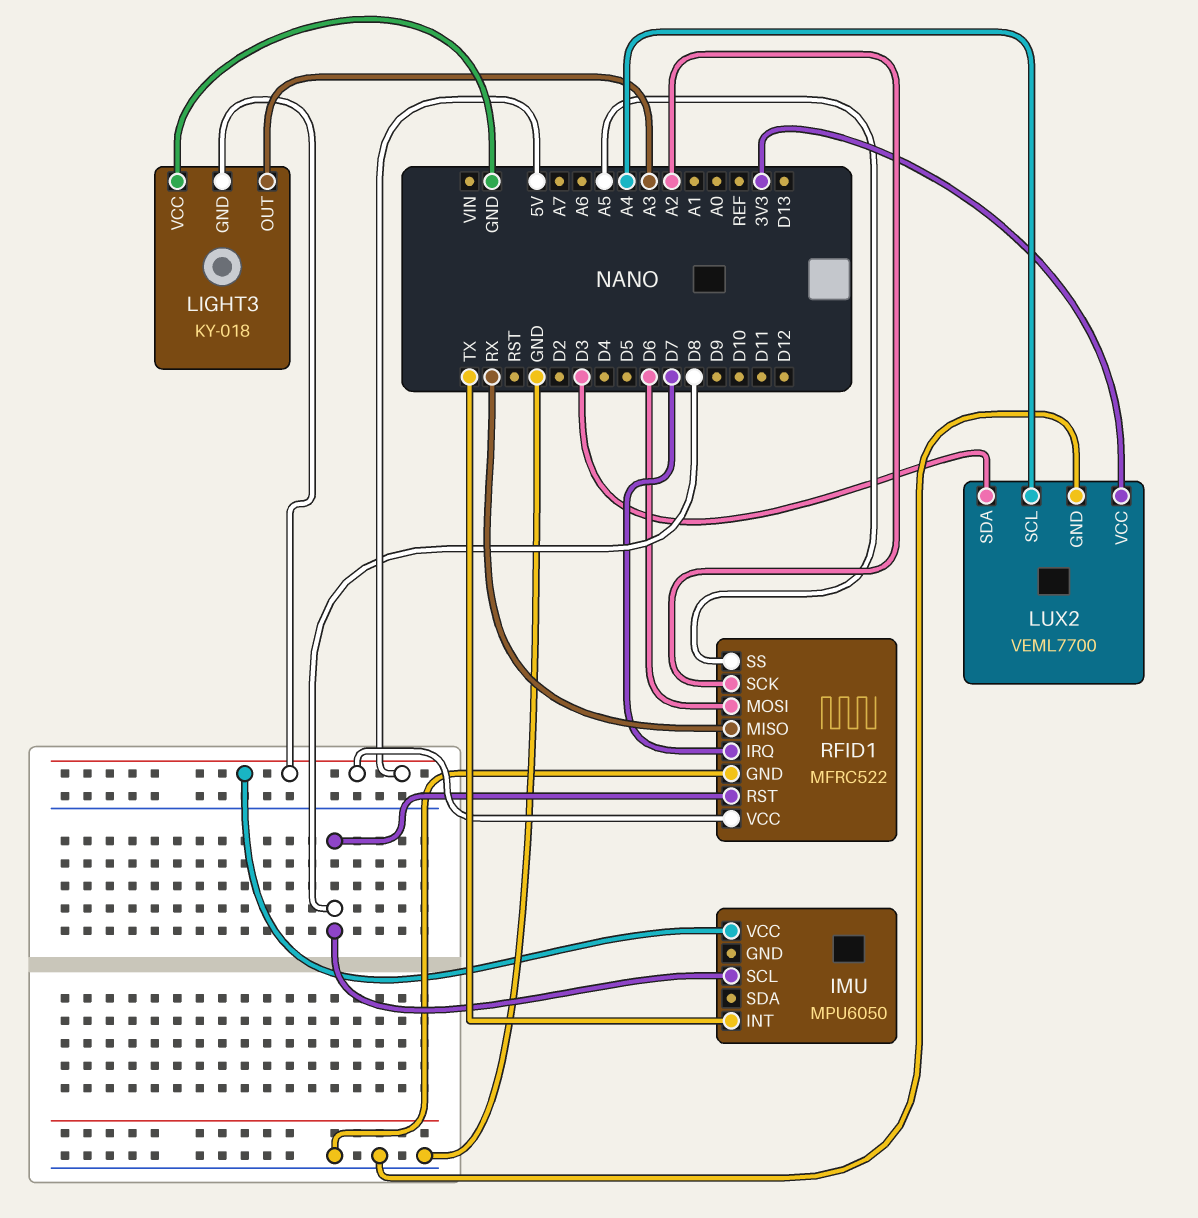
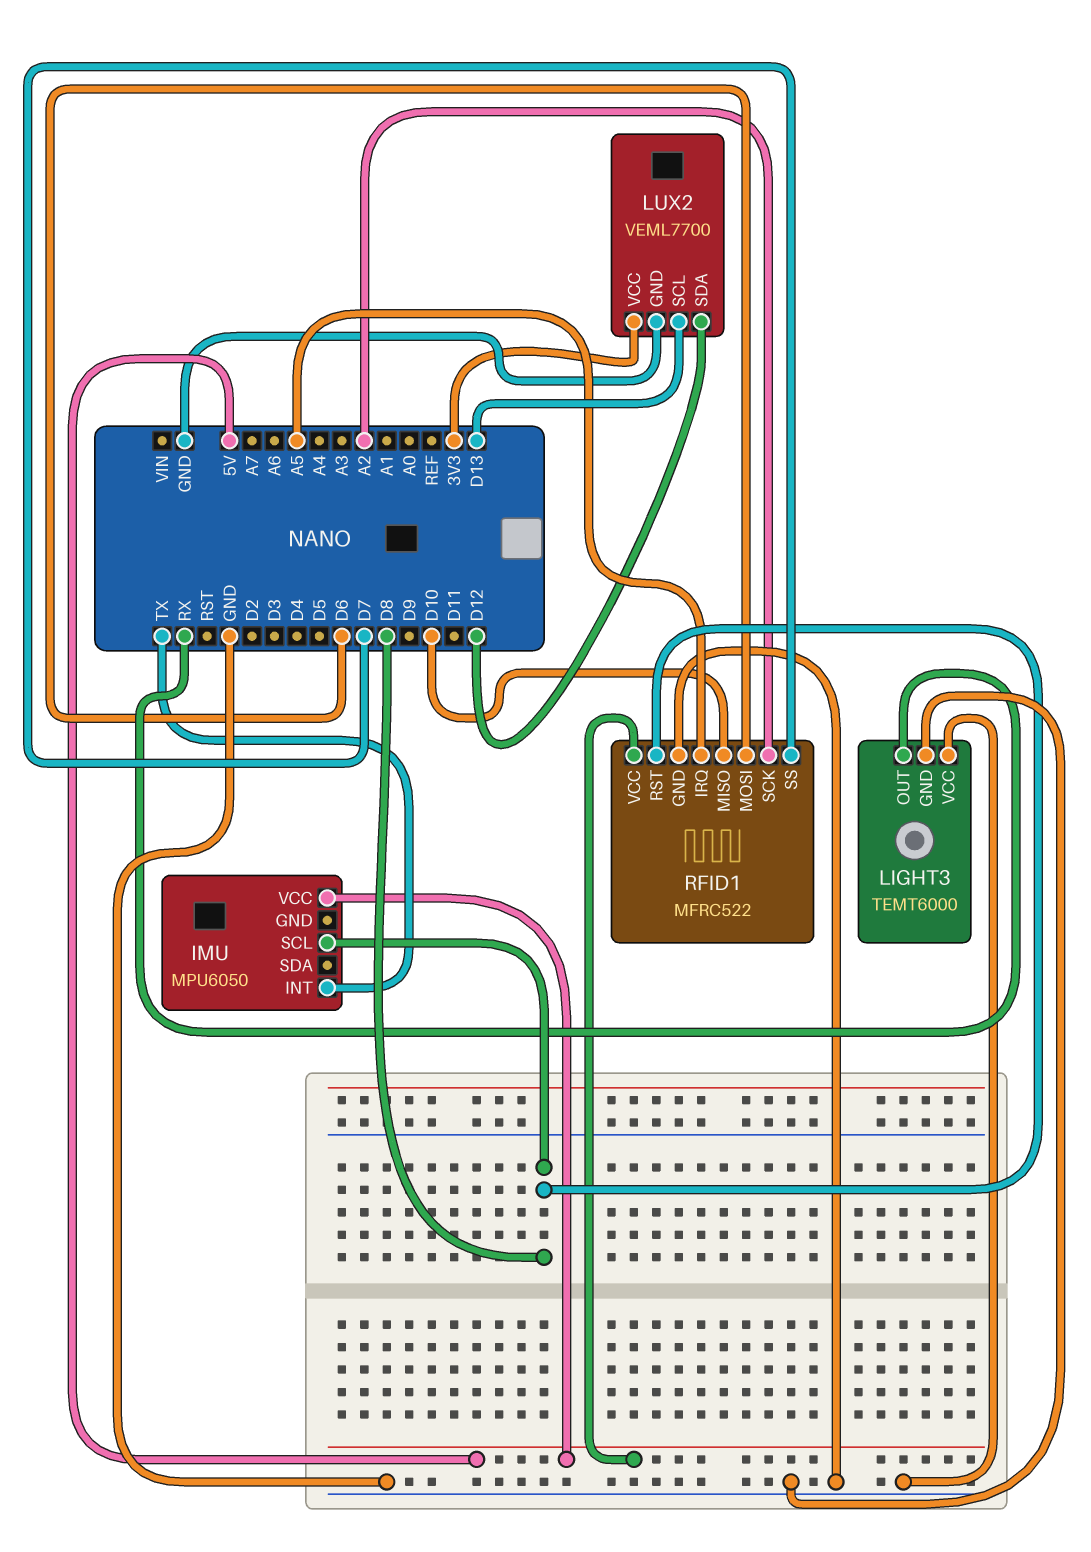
LIGHT3: KY-018 -> TEMT6000
LIGHT3 pin GND: 5V -> GND
LIGHT3 pin OUT: A3 -> RX
LUX2 pin SCL: A4 -> D13
LUX2 pin SDA: D3 -> D12
RFID1 pin IRQ: D7 -> A5
RFID1 pin MISO: RX -> D10
RFID1 pin SS: A5 -> D7

